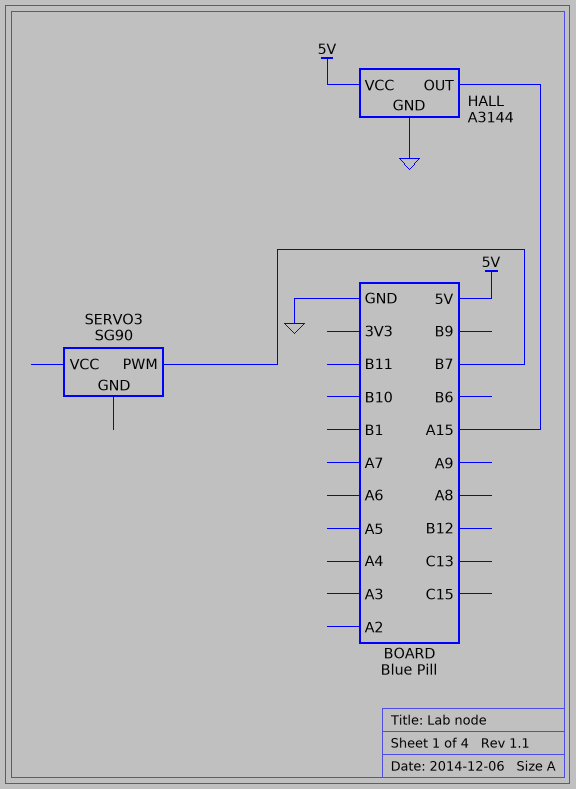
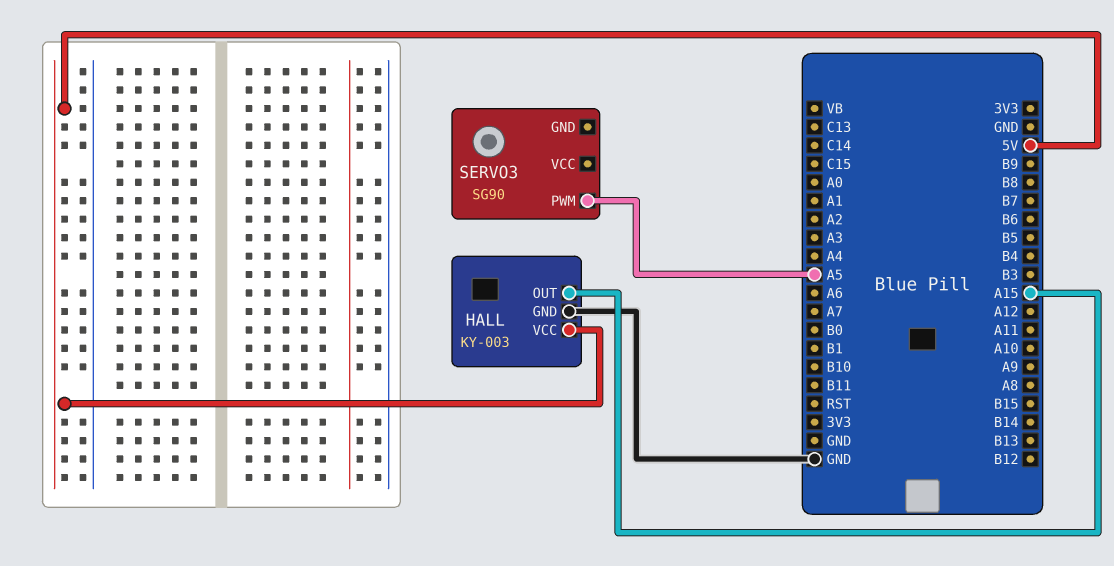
HALL: A3144 -> KY-003
SERVO3 pin PWM: B7 -> A5

